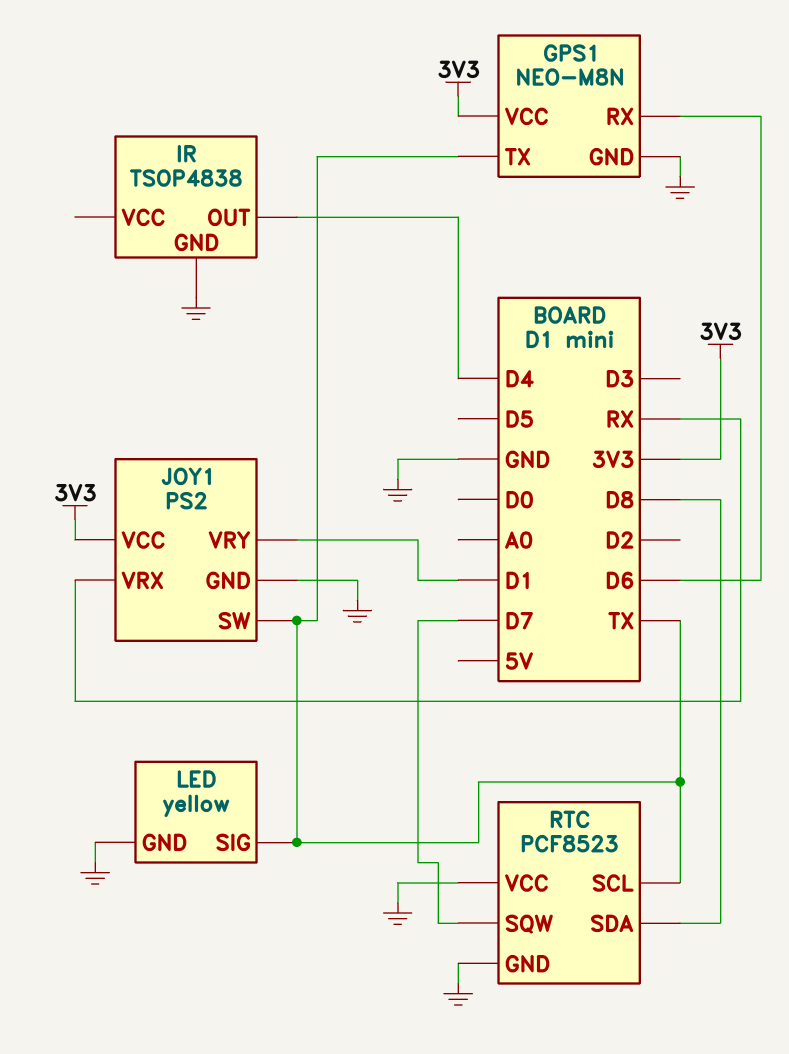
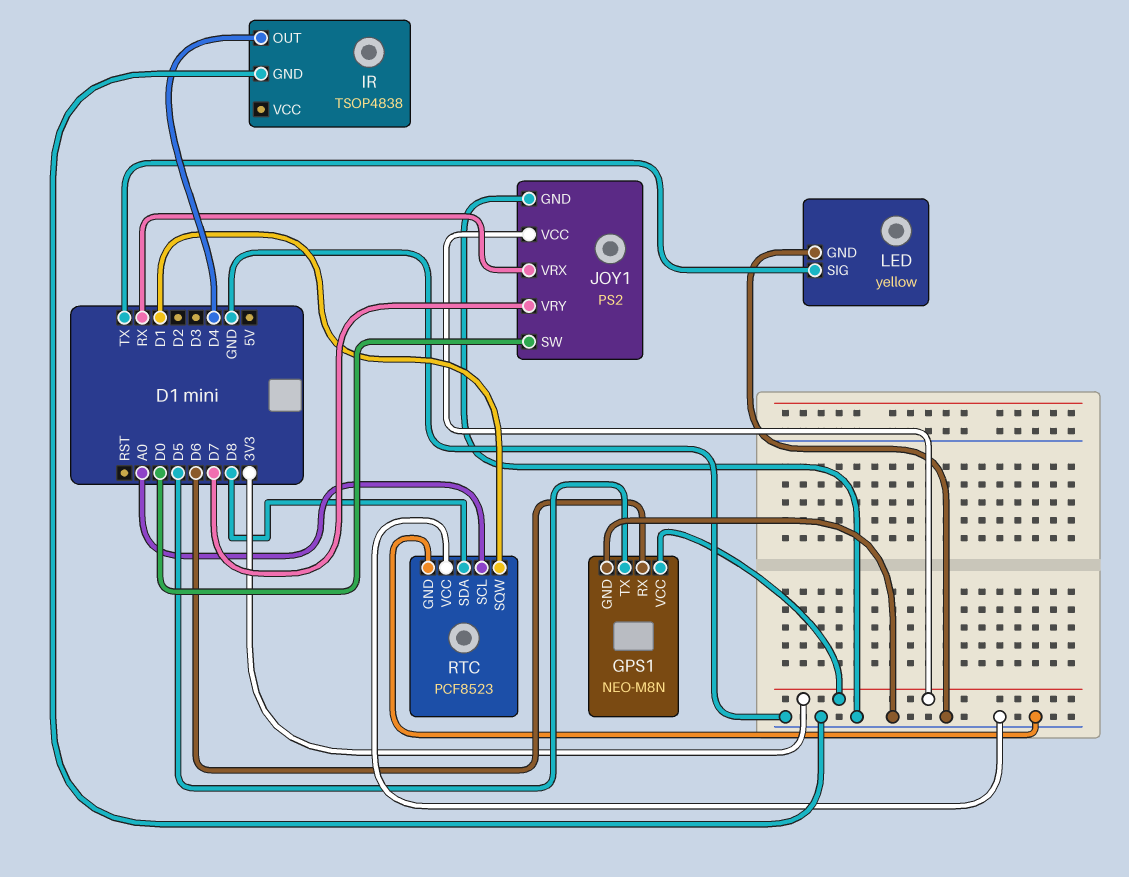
GPS1 pin TX: TX -> D5
JOY1 pin SW: TX -> D0
JOY1 pin VRY: D1 -> D7
RTC pin SCL: TX -> A0
RTC pin SQW: D7 -> D1

